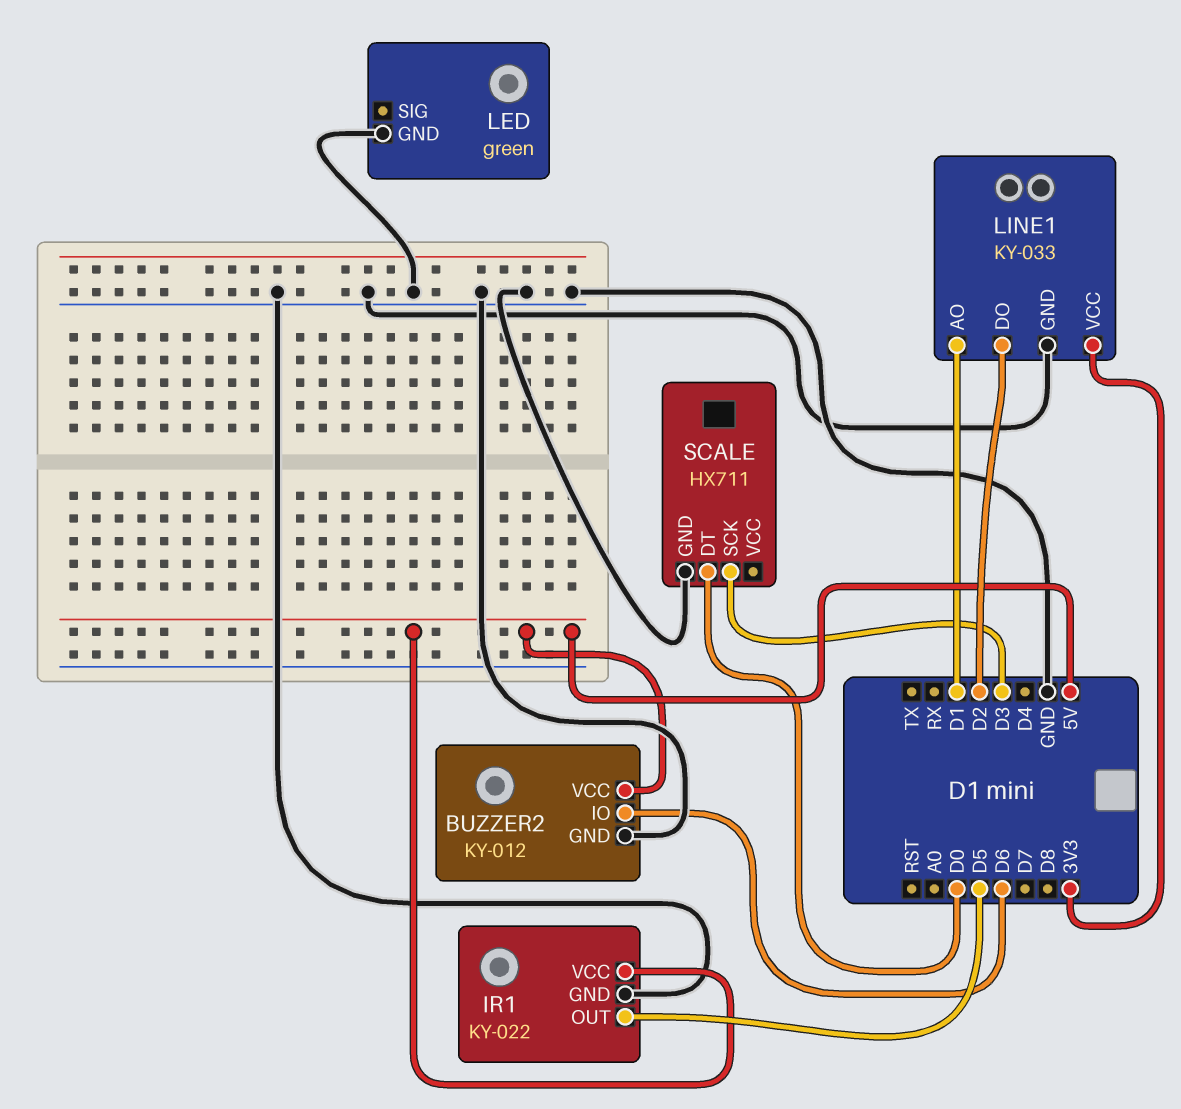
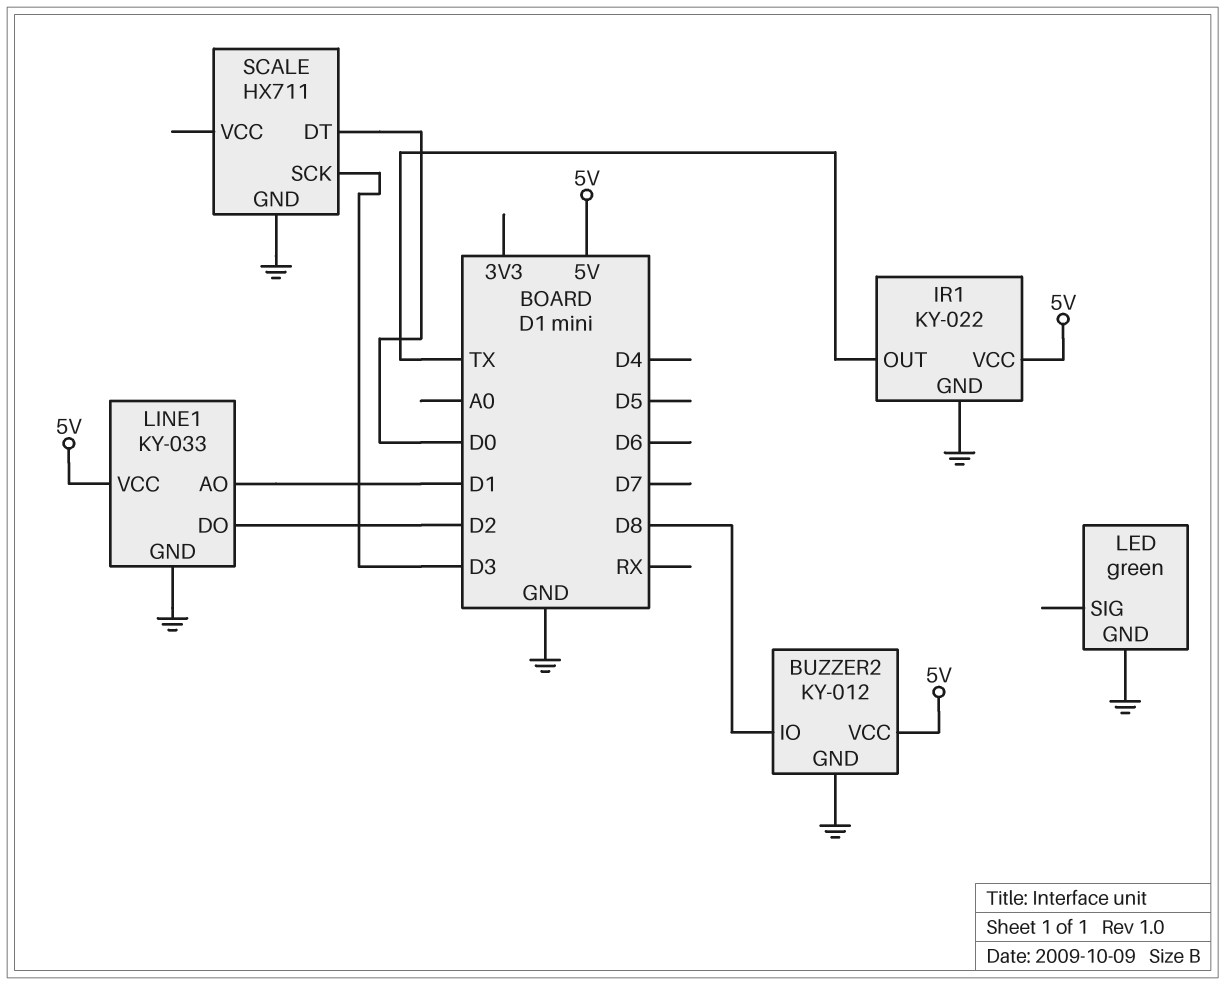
BUZZER2 pin IO: D6 -> D8
IR1 pin OUT: D5 -> TX
LINE1 pin VCC: 3V3 -> 5V

